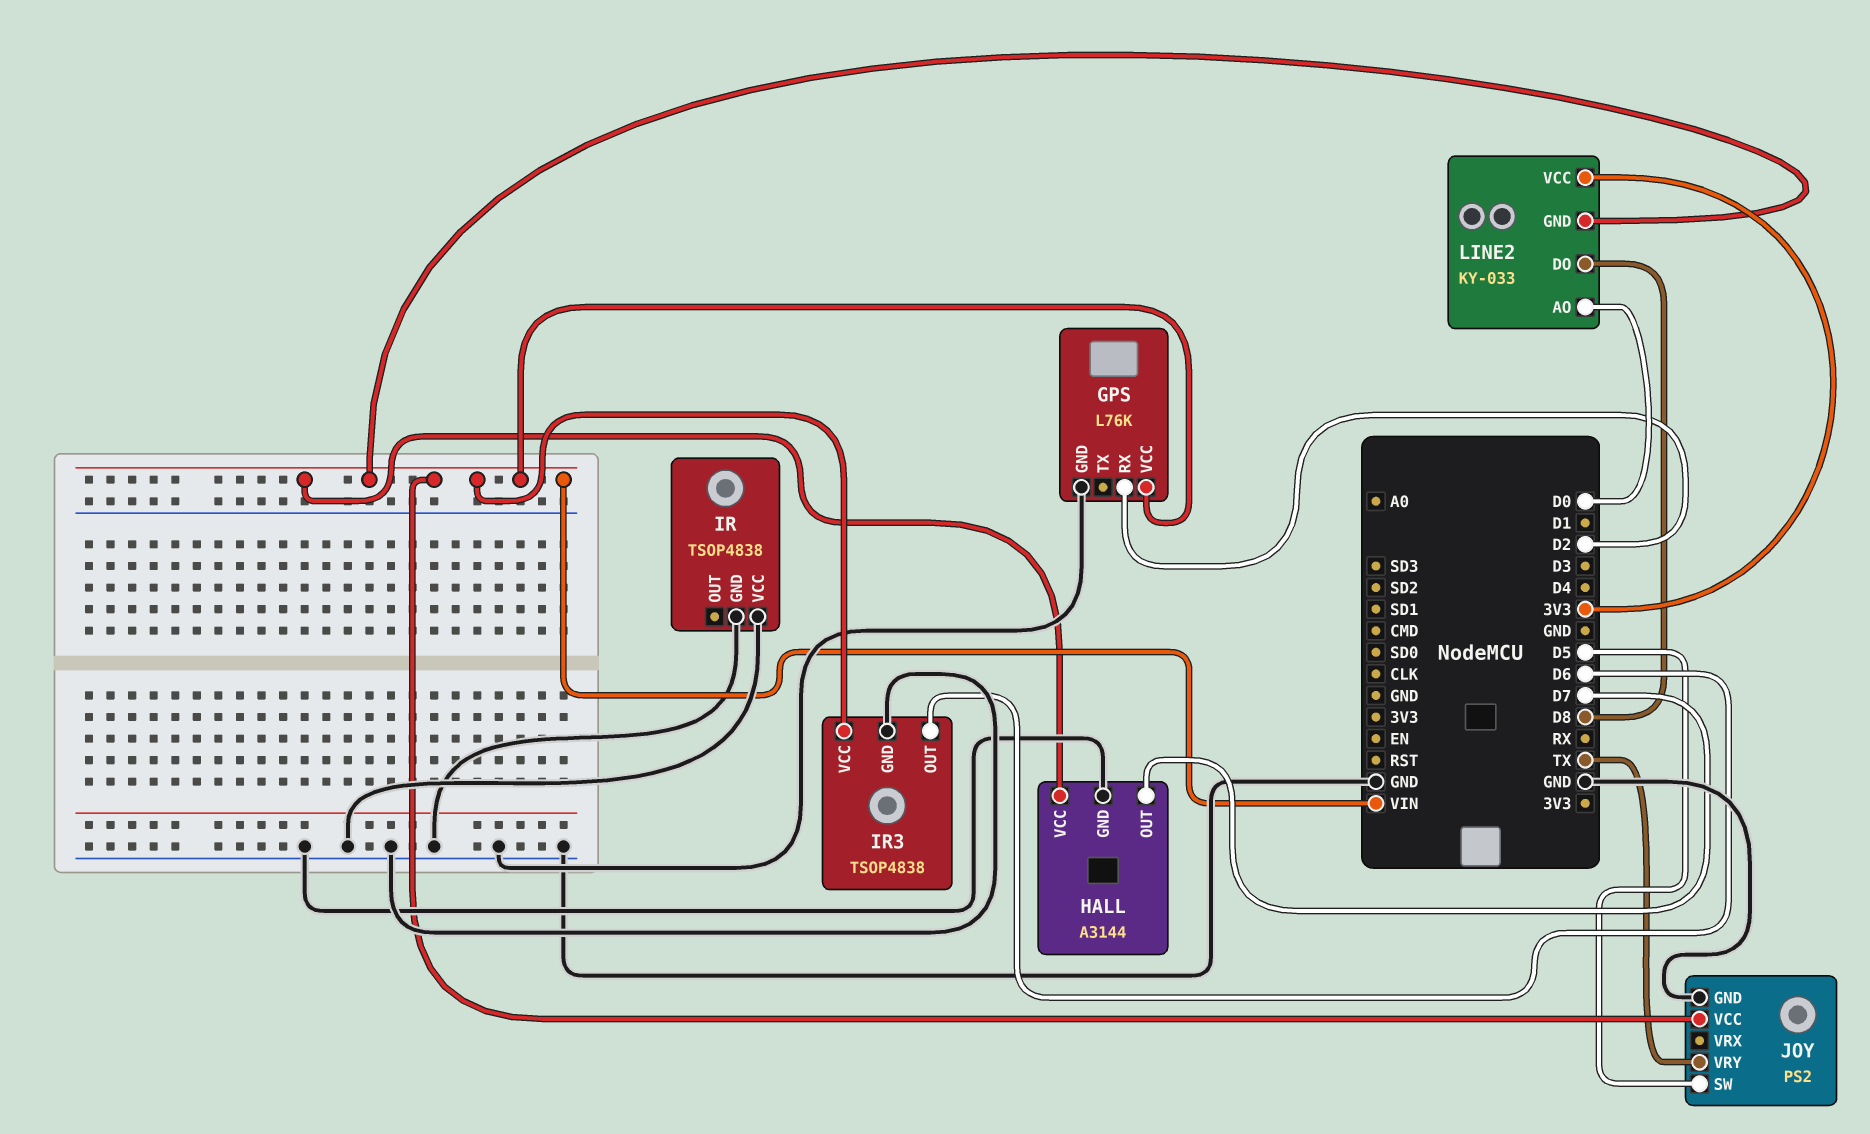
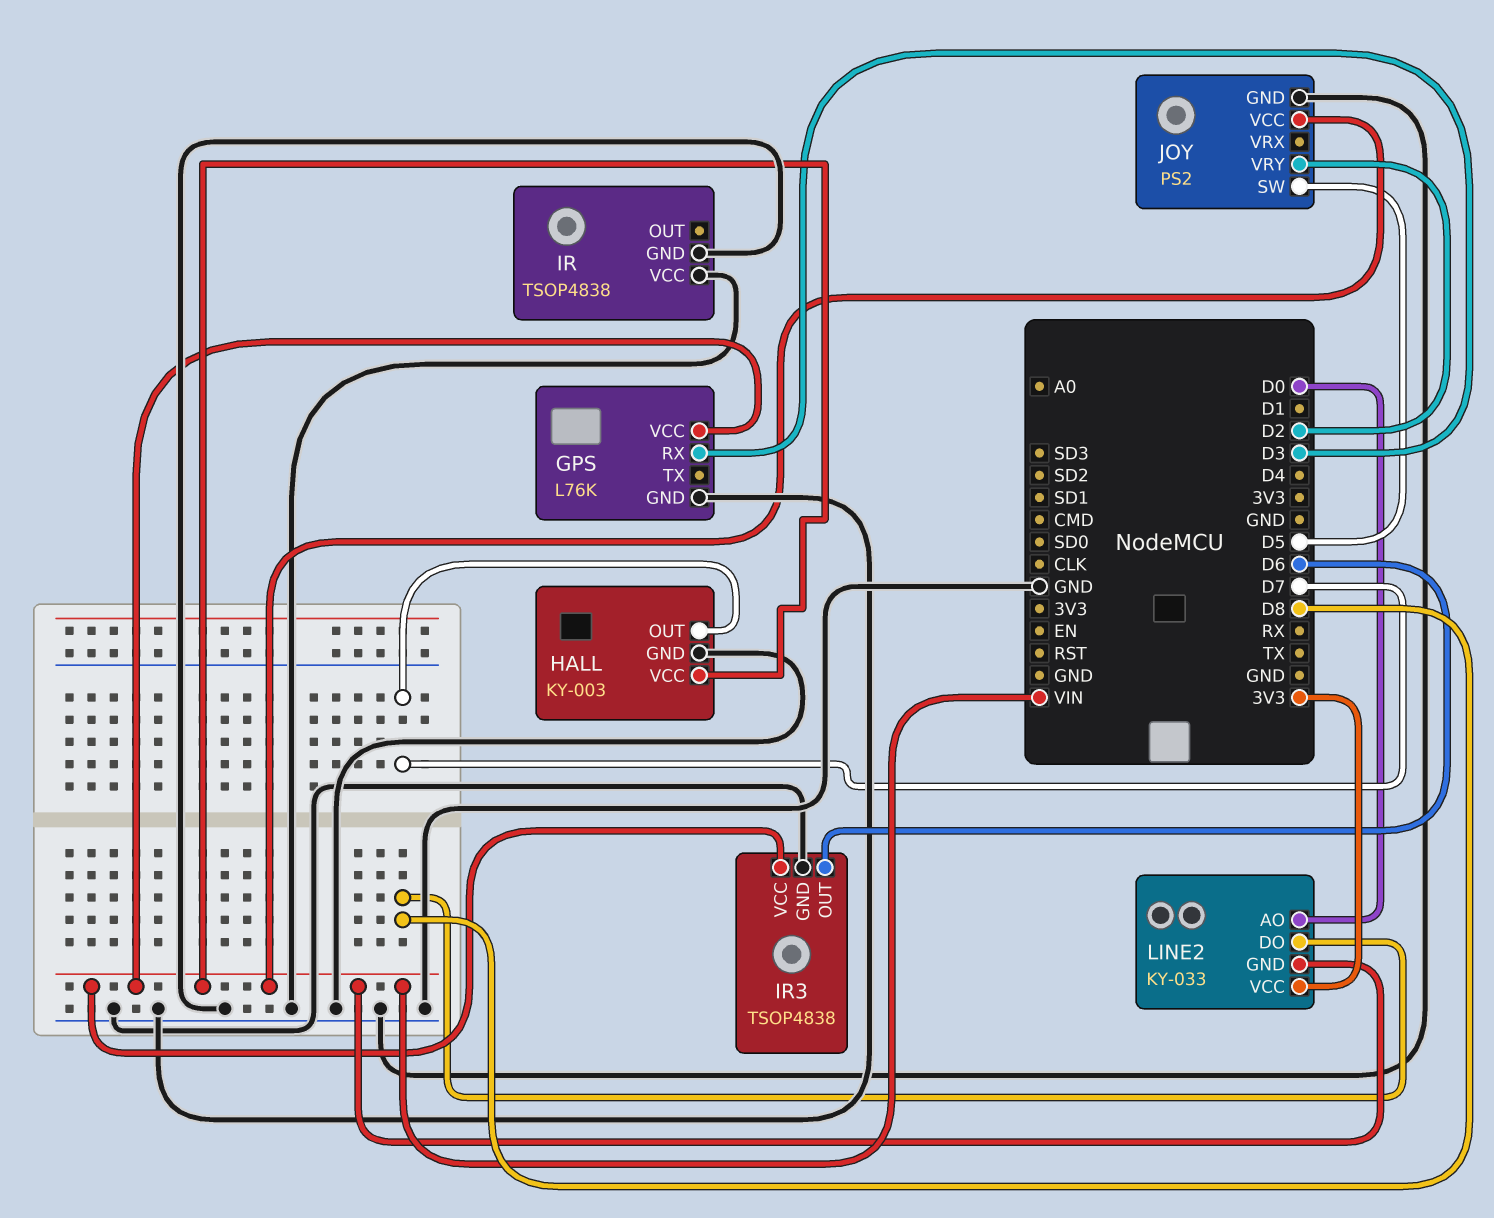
GPS pin RX: D2 -> D3
HALL: A3144 -> KY-003
JOY pin VRY: TX -> D2

